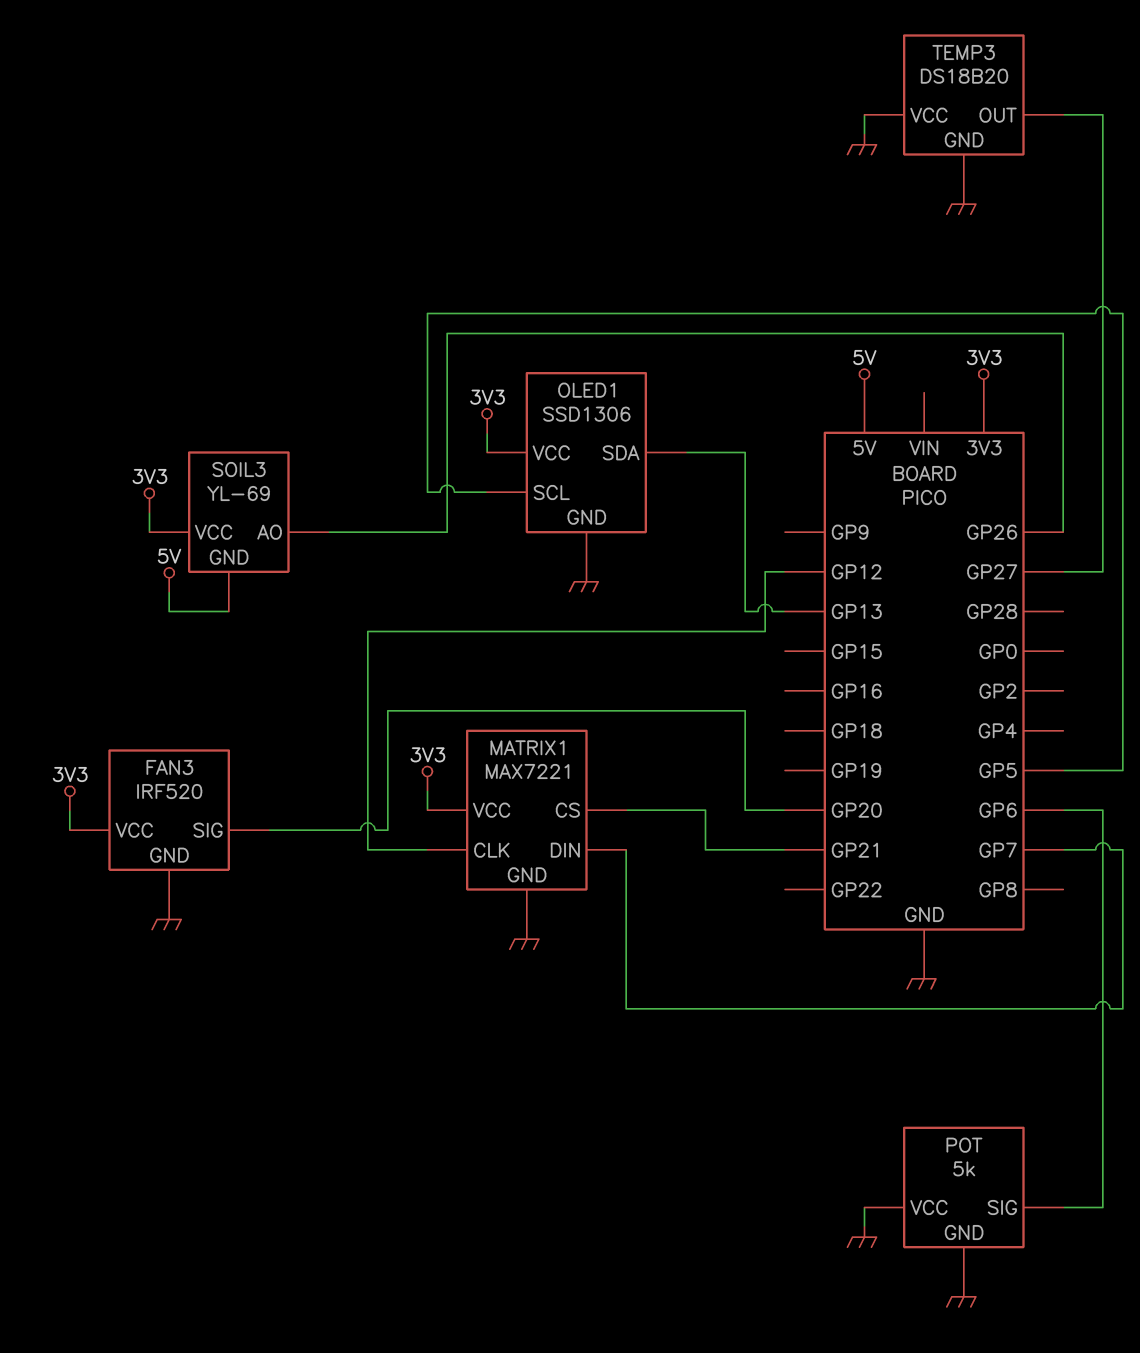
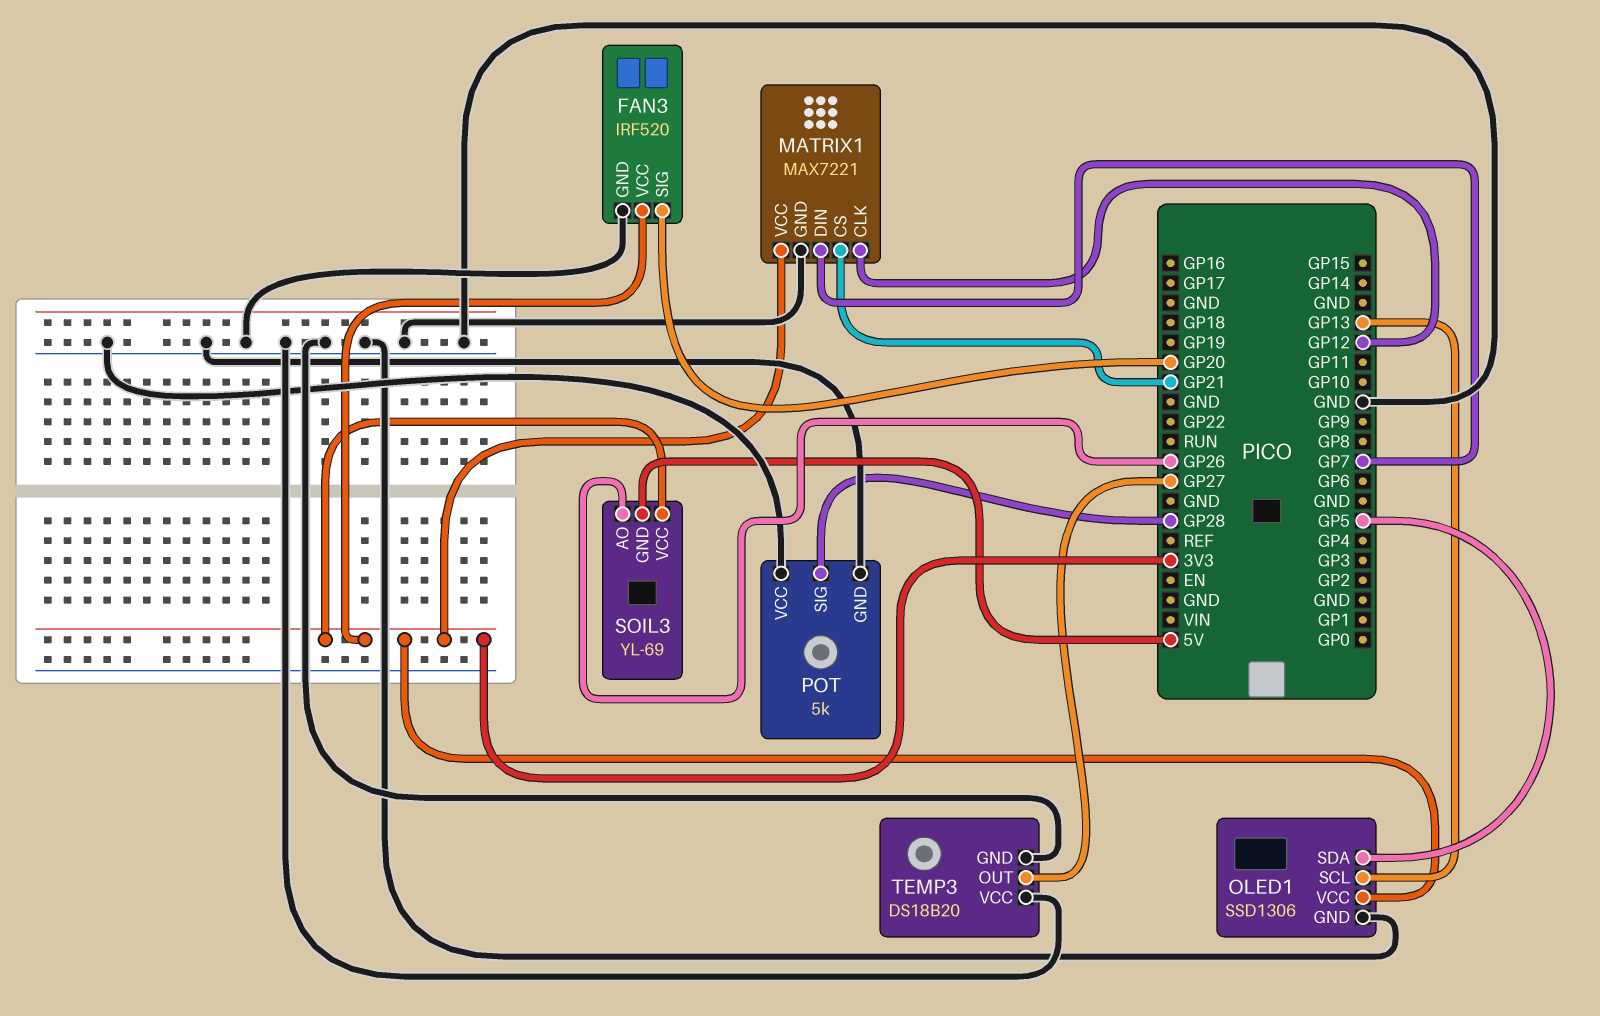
OLED1 pin SCL: GP5 -> GP13
OLED1 pin SDA: GP13 -> GP5
POT pin SIG: GP6 -> GP28

